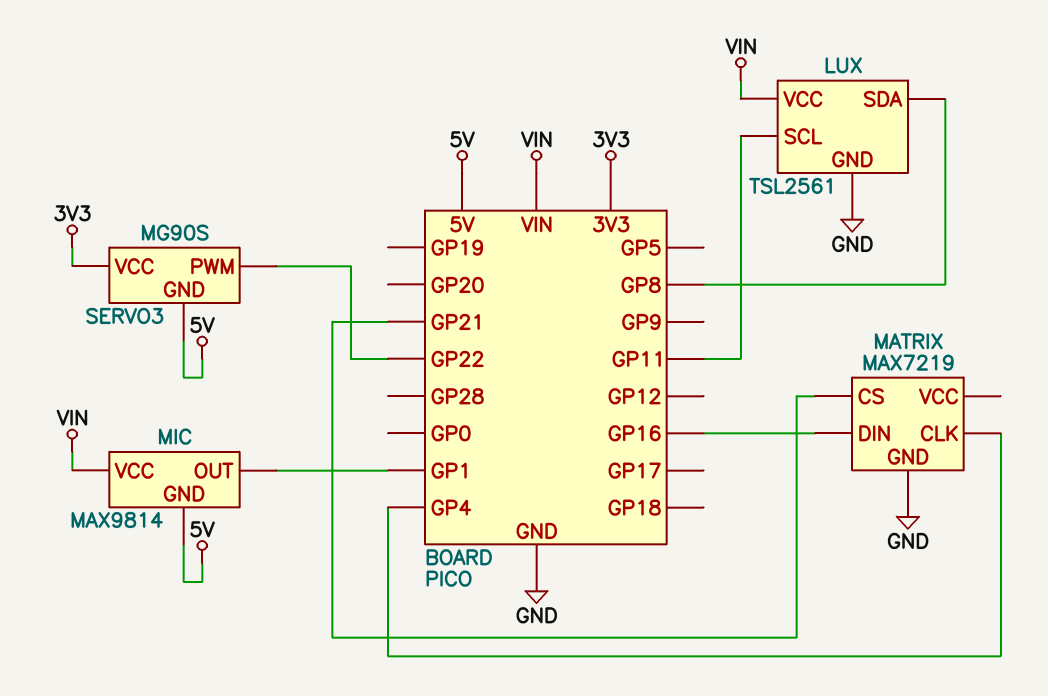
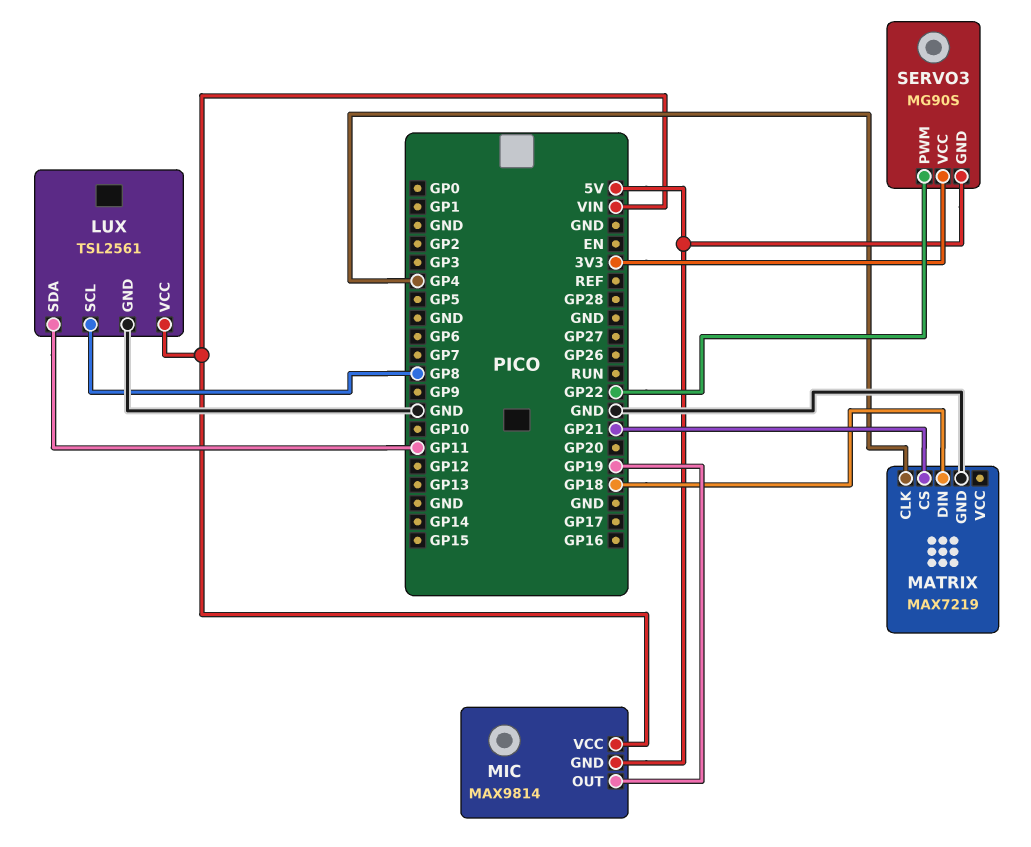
LUX pin SCL: GP11 -> GP8
LUX pin SDA: GP8 -> GP11
MATRIX pin DIN: GP16 -> GP18
MIC pin OUT: GP1 -> GP19

